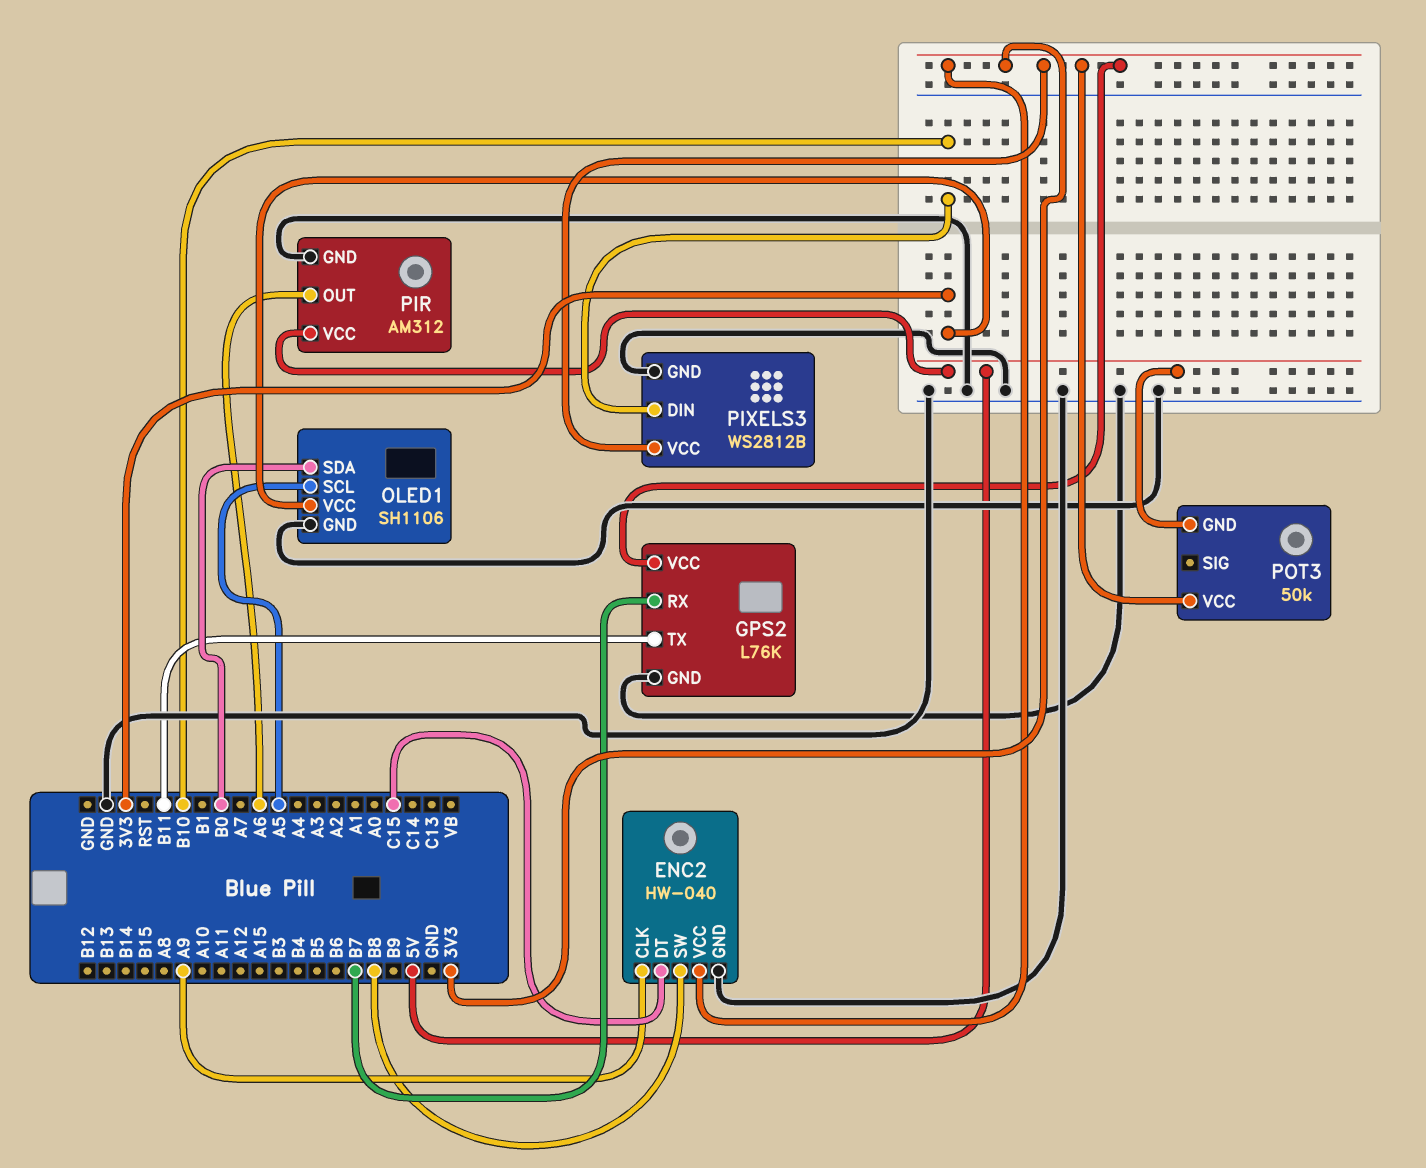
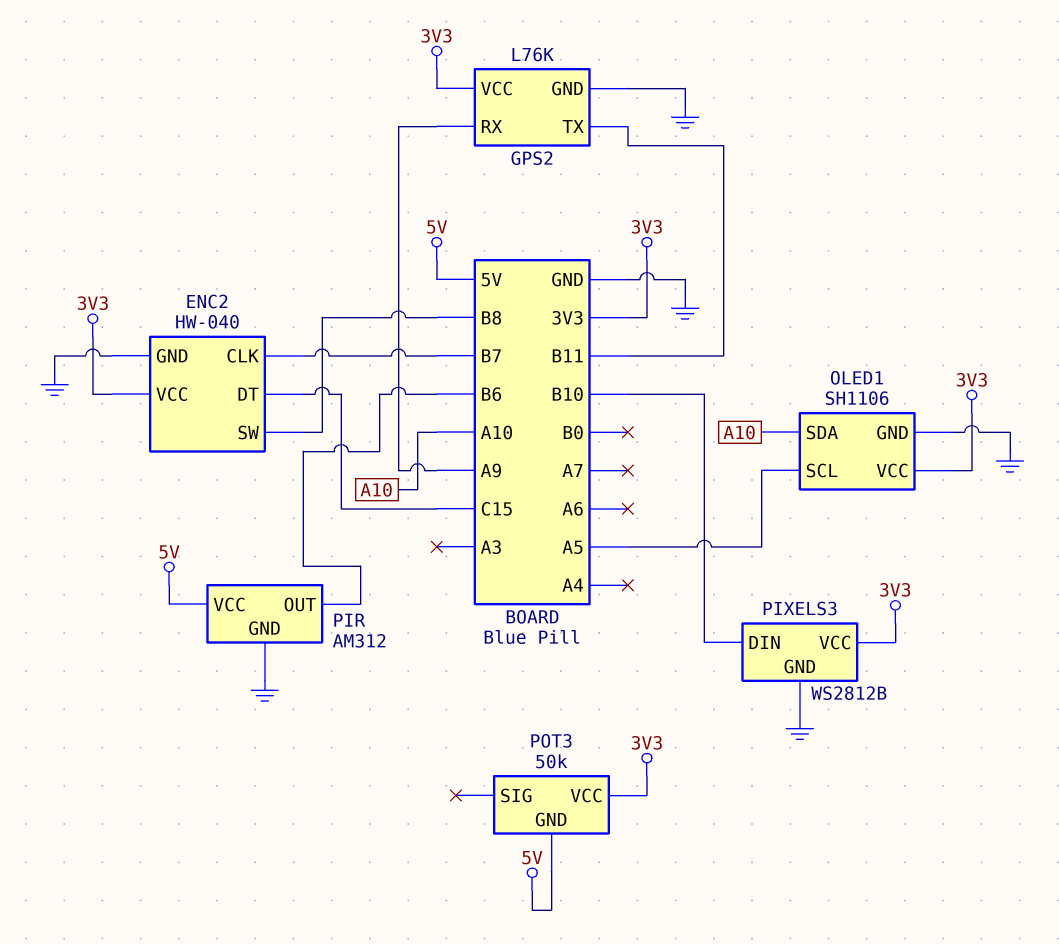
ENC2 pin CLK: A9 -> B7
GPS2 pin RX: B7 -> A9
OLED1 pin SDA: B0 -> A10
PIR pin OUT: A6 -> B6

